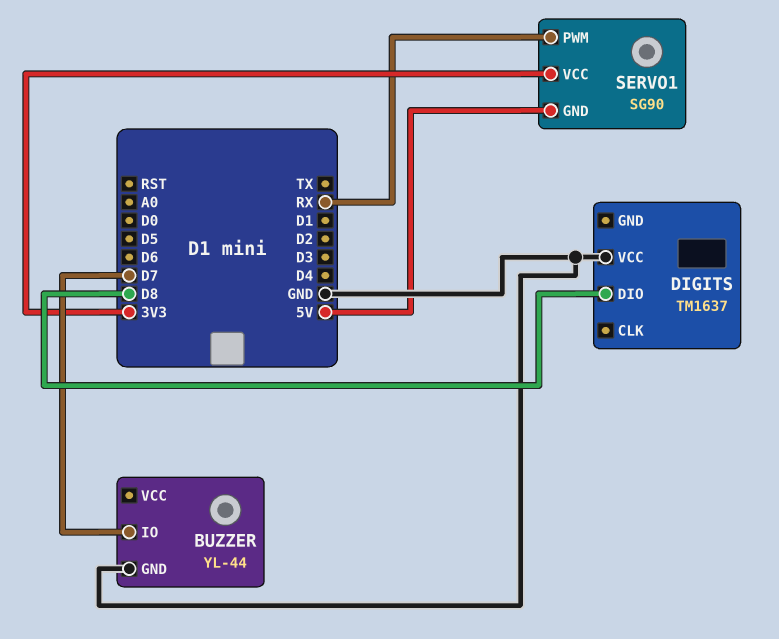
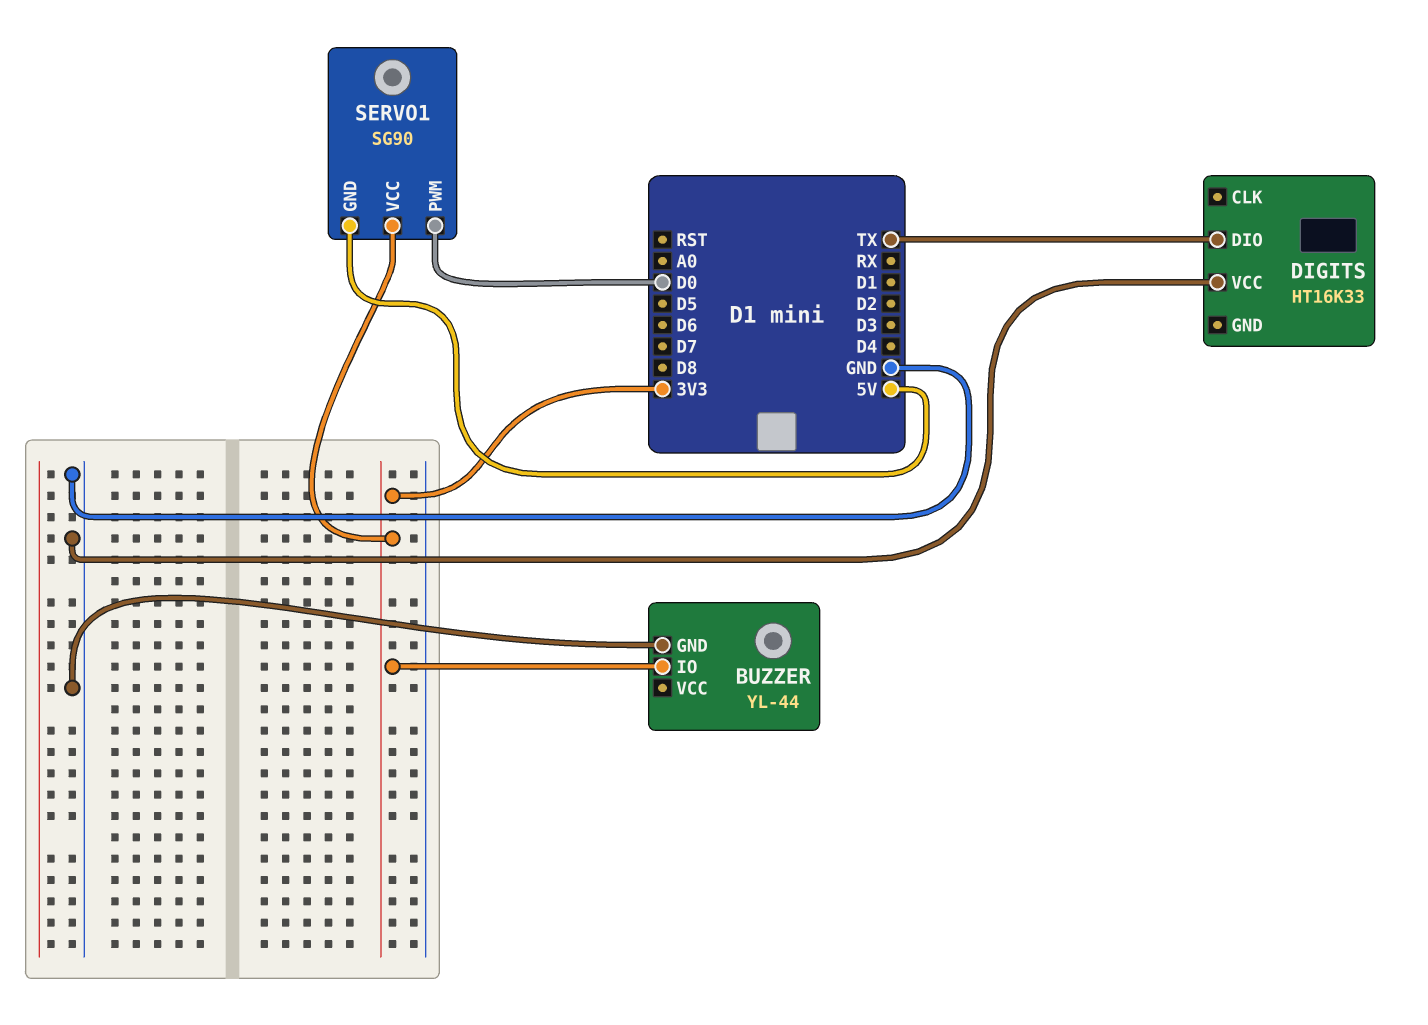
BUZZER pin IO: D7 -> 3V3
DIGITS: TM1637 -> HT16K33
DIGITS pin DIO: D8 -> TX
SERVO1 pin PWM: RX -> D0

